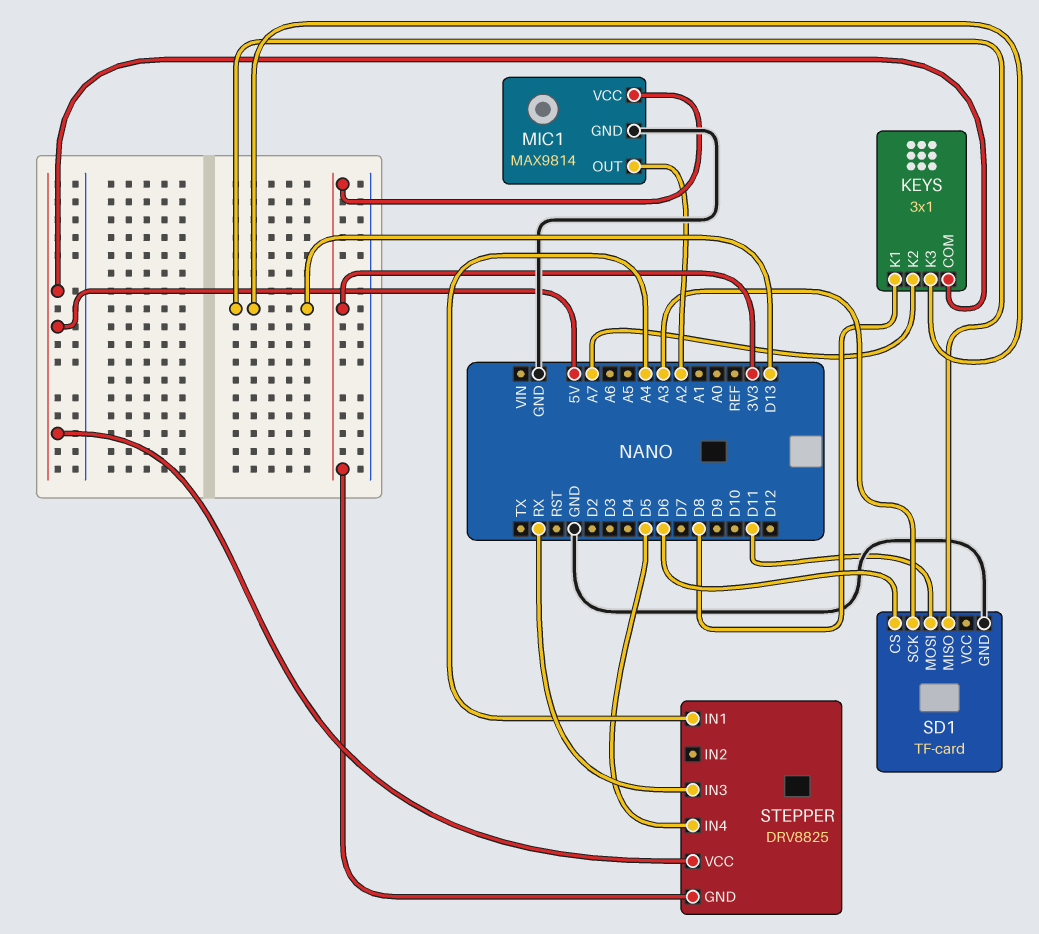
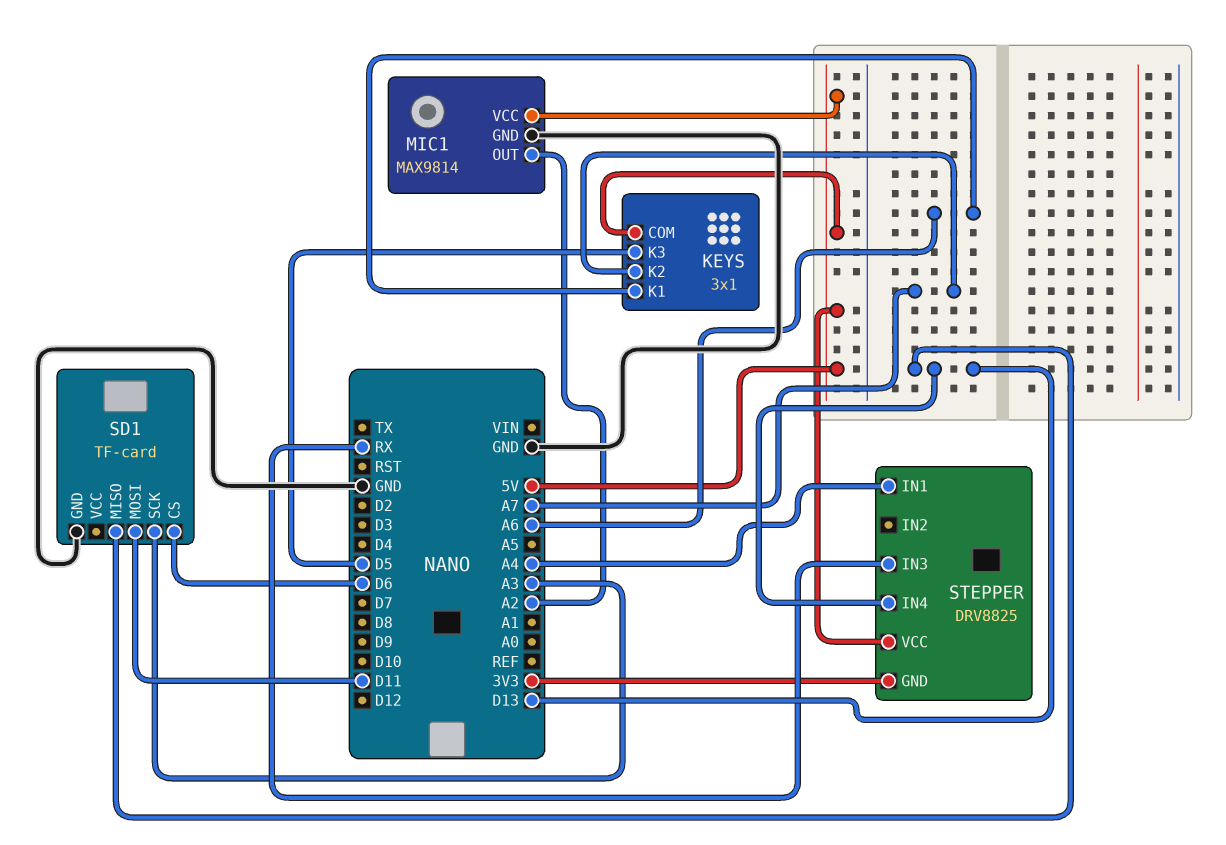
KEYS pin K1: D8 -> A6
KEYS pin K3: D13 -> D5
MIC1 pin VCC: 3V3 -> 5V
STEPPER pin IN4: D5 -> D13

